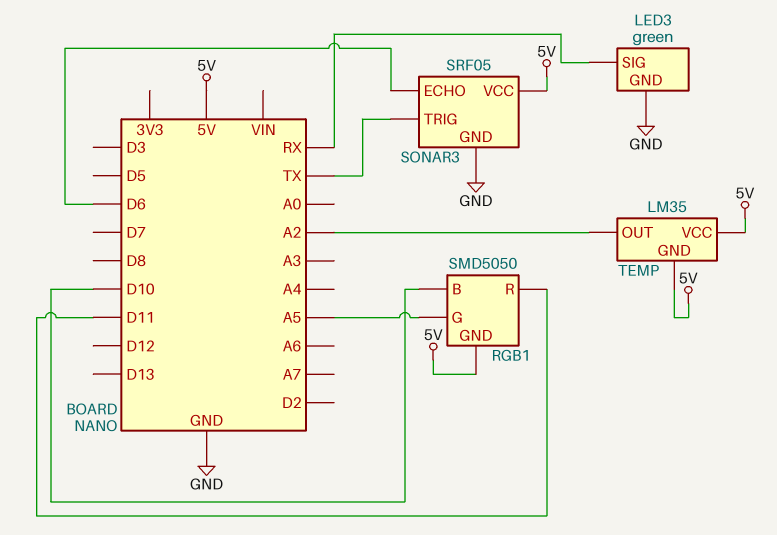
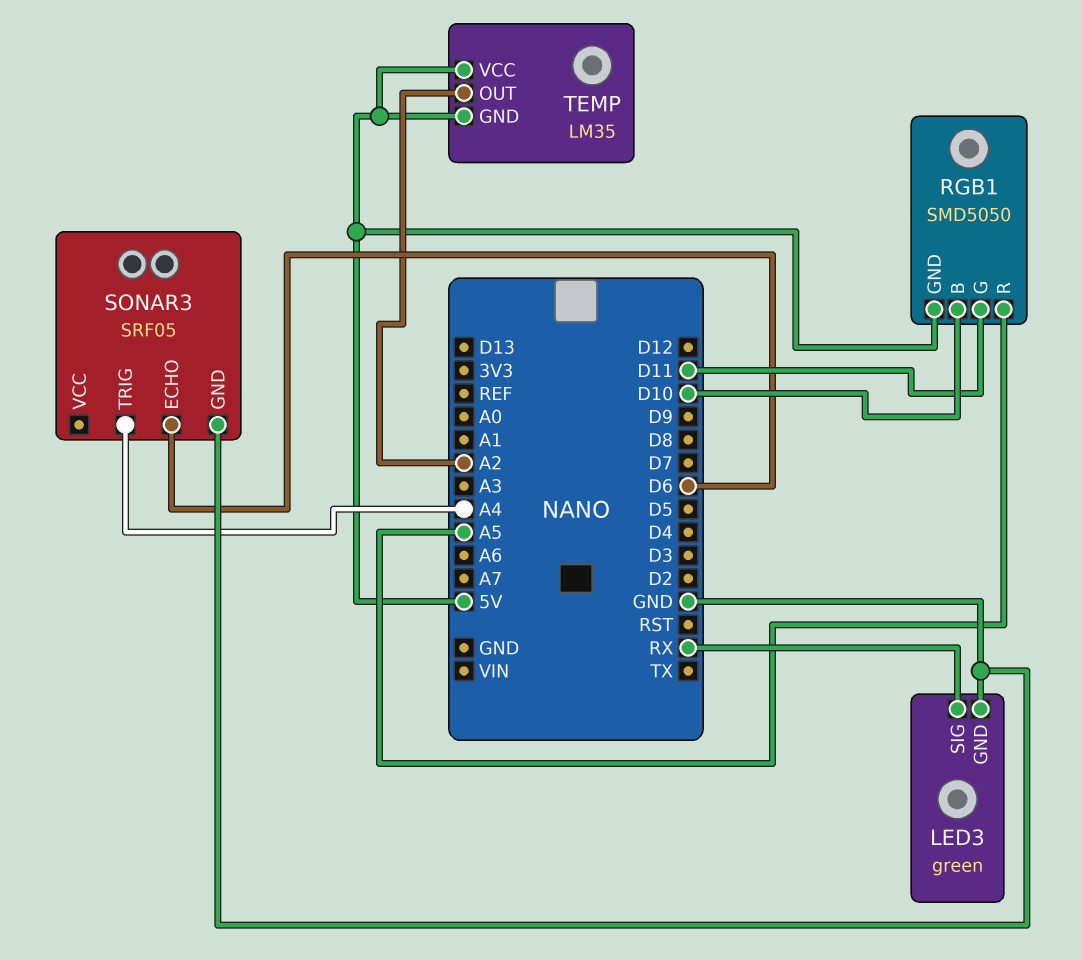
RGB1 pin G: A5 -> D11
RGB1 pin R: D11 -> A5
SONAR3 pin TRIG: TX -> A4
SONAR3 pin VCC: 5V -> none

